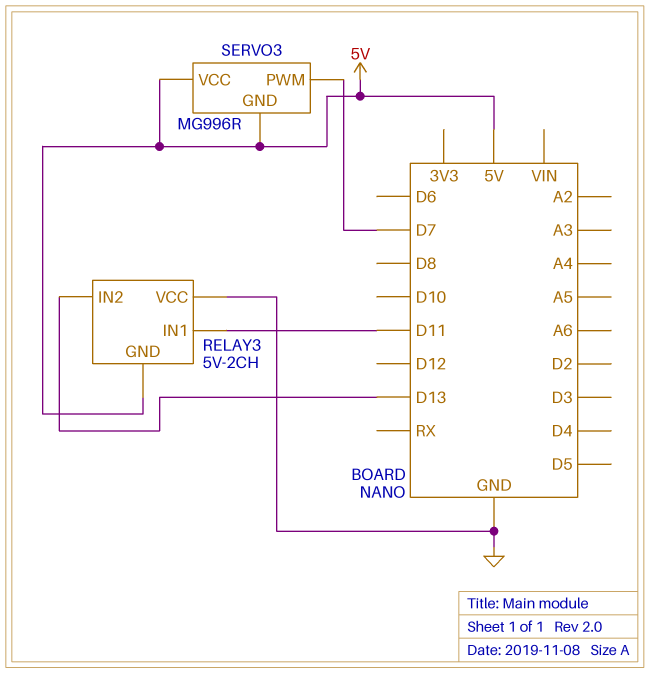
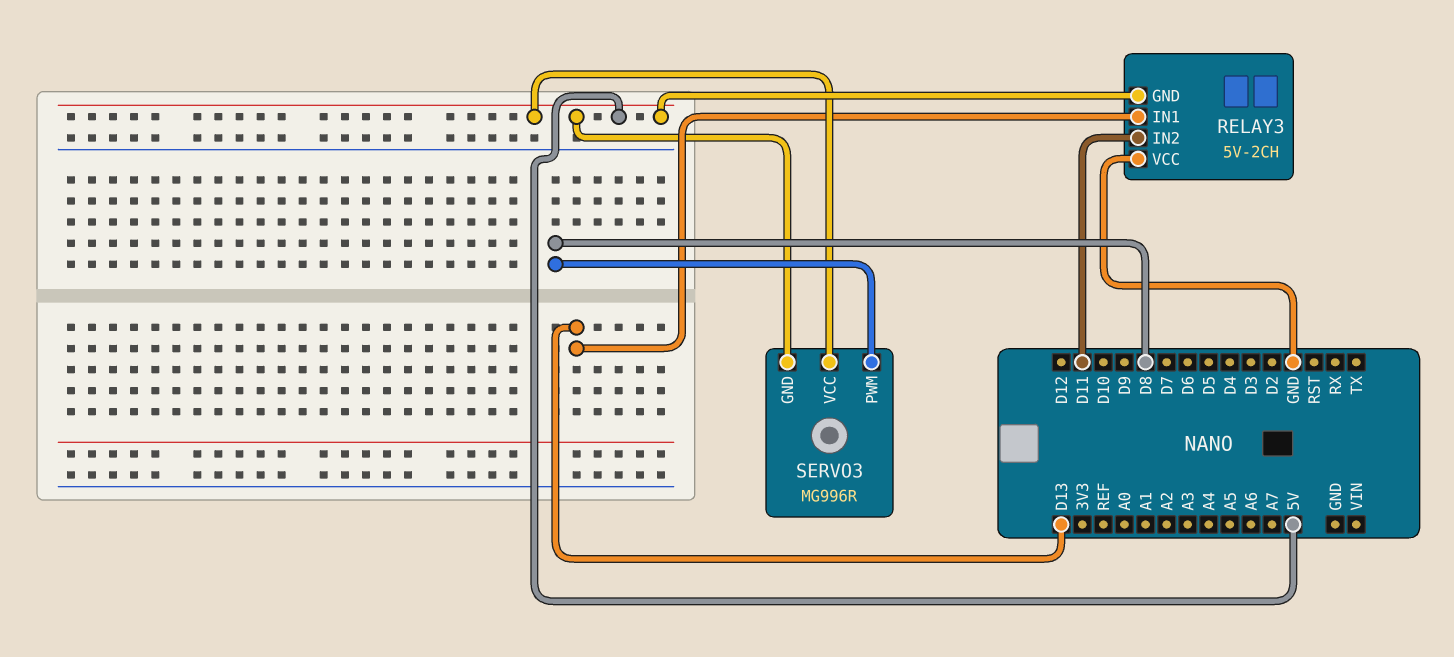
RELAY3 pin IN1: D11 -> D13
RELAY3 pin IN2: D13 -> D11
SERVO3 pin PWM: D7 -> D8

